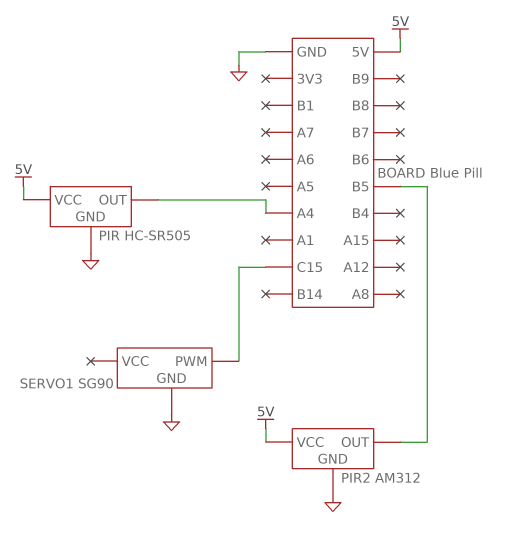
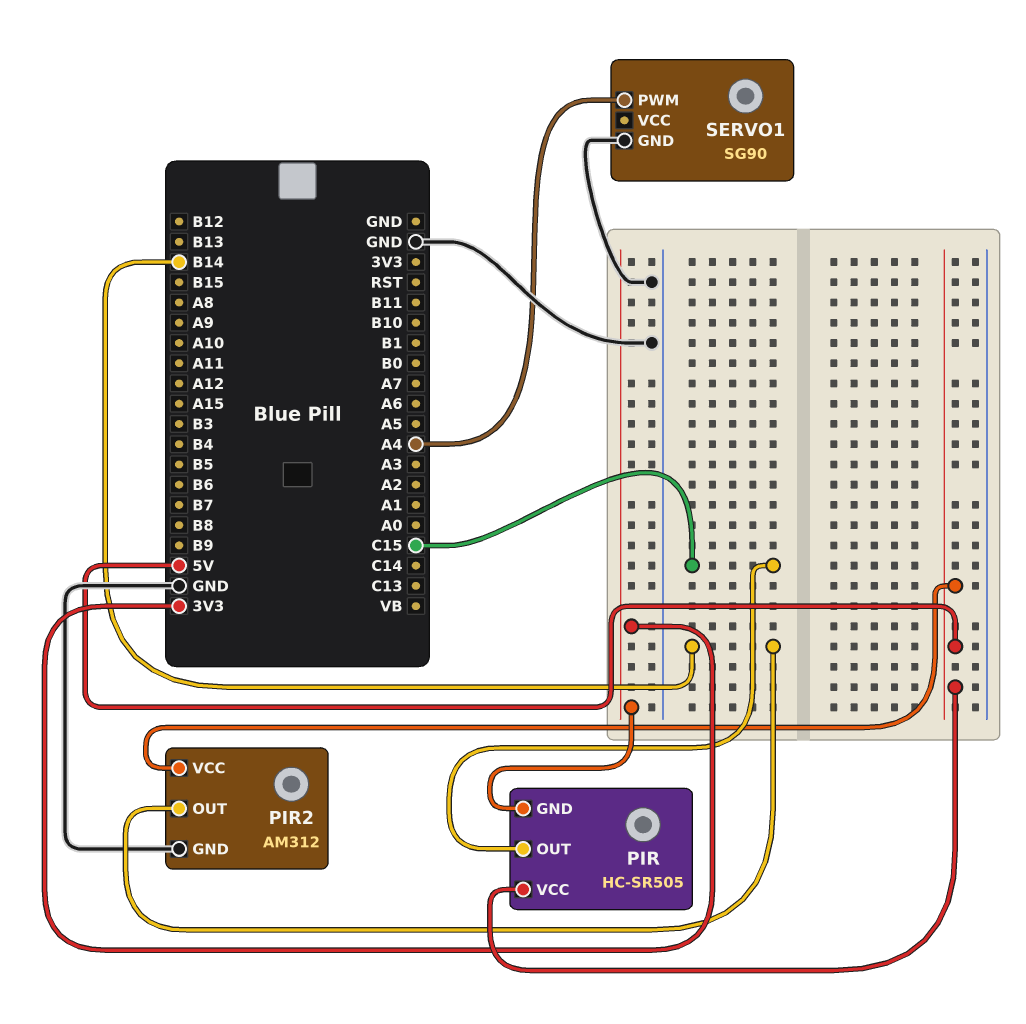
PIR pin GND: GND -> 3V3
PIR pin OUT: A4 -> C15
PIR2 pin OUT: B5 -> B14
SERVO1 pin PWM: C15 -> A4

